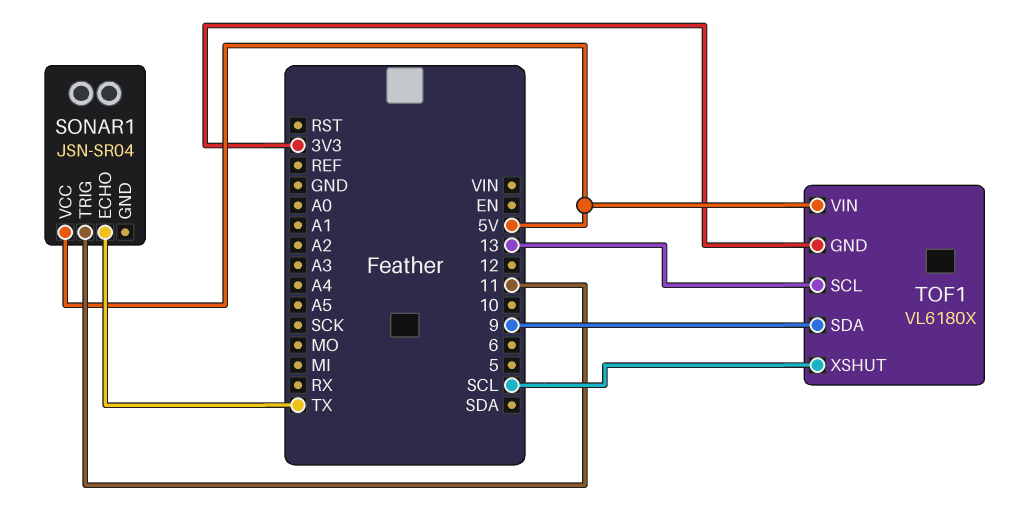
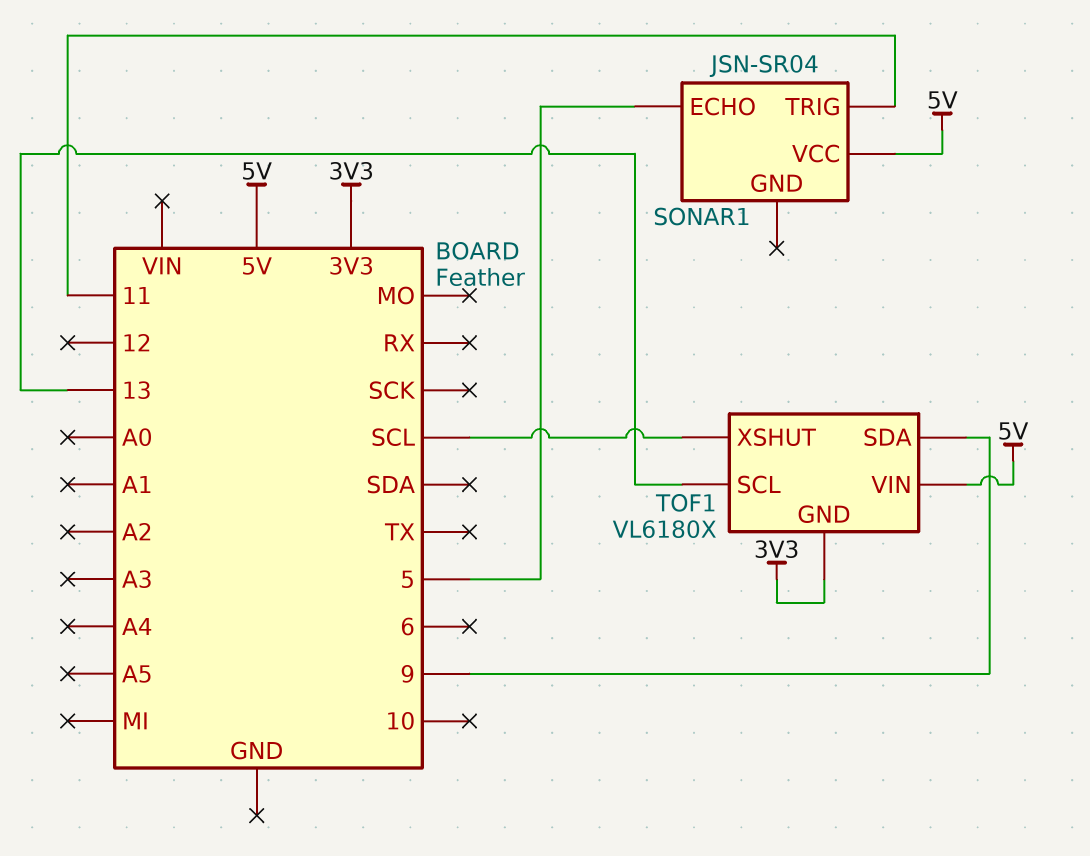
SONAR1 pin ECHO: TX -> 5

